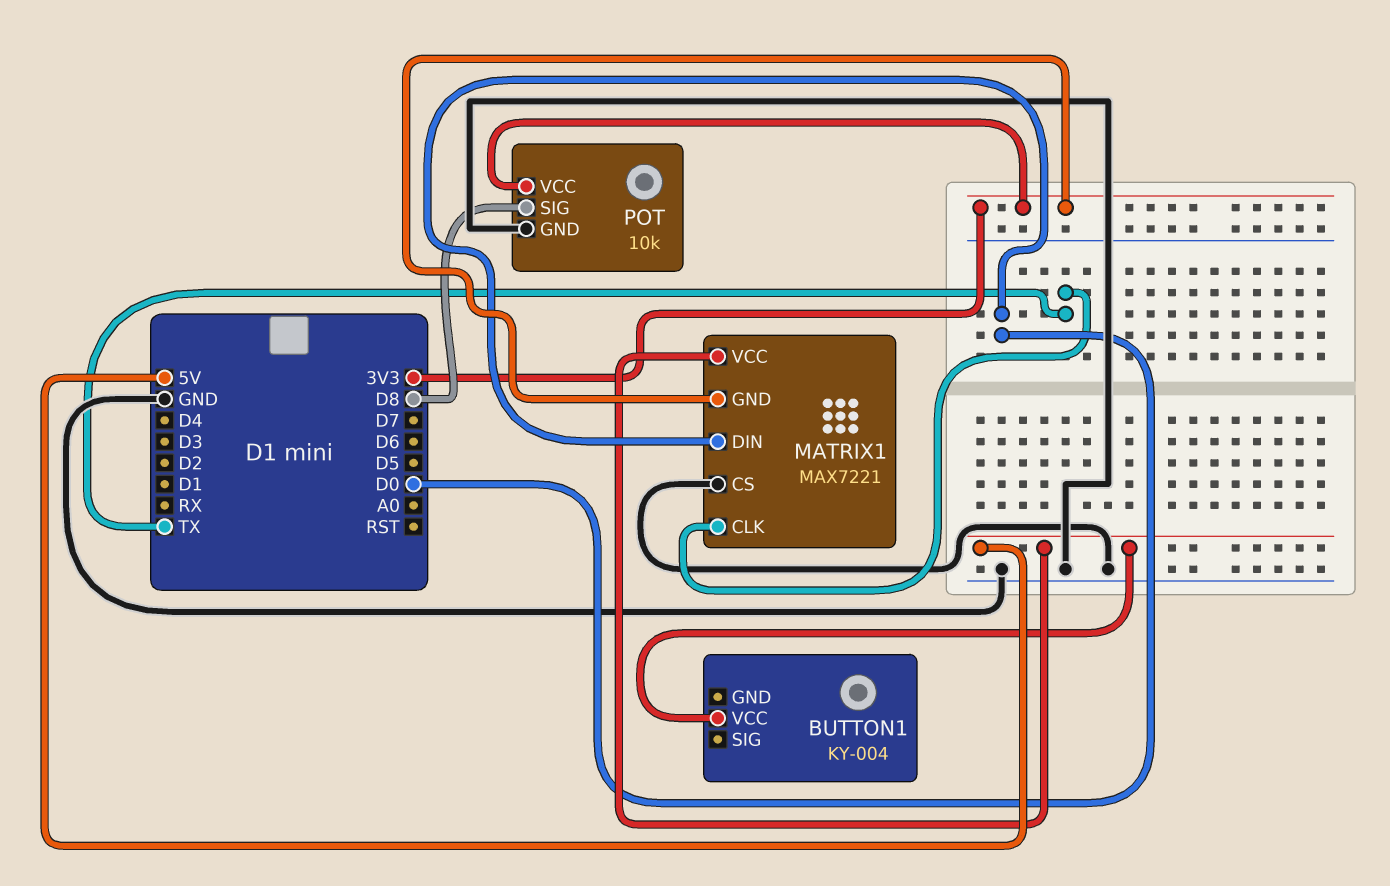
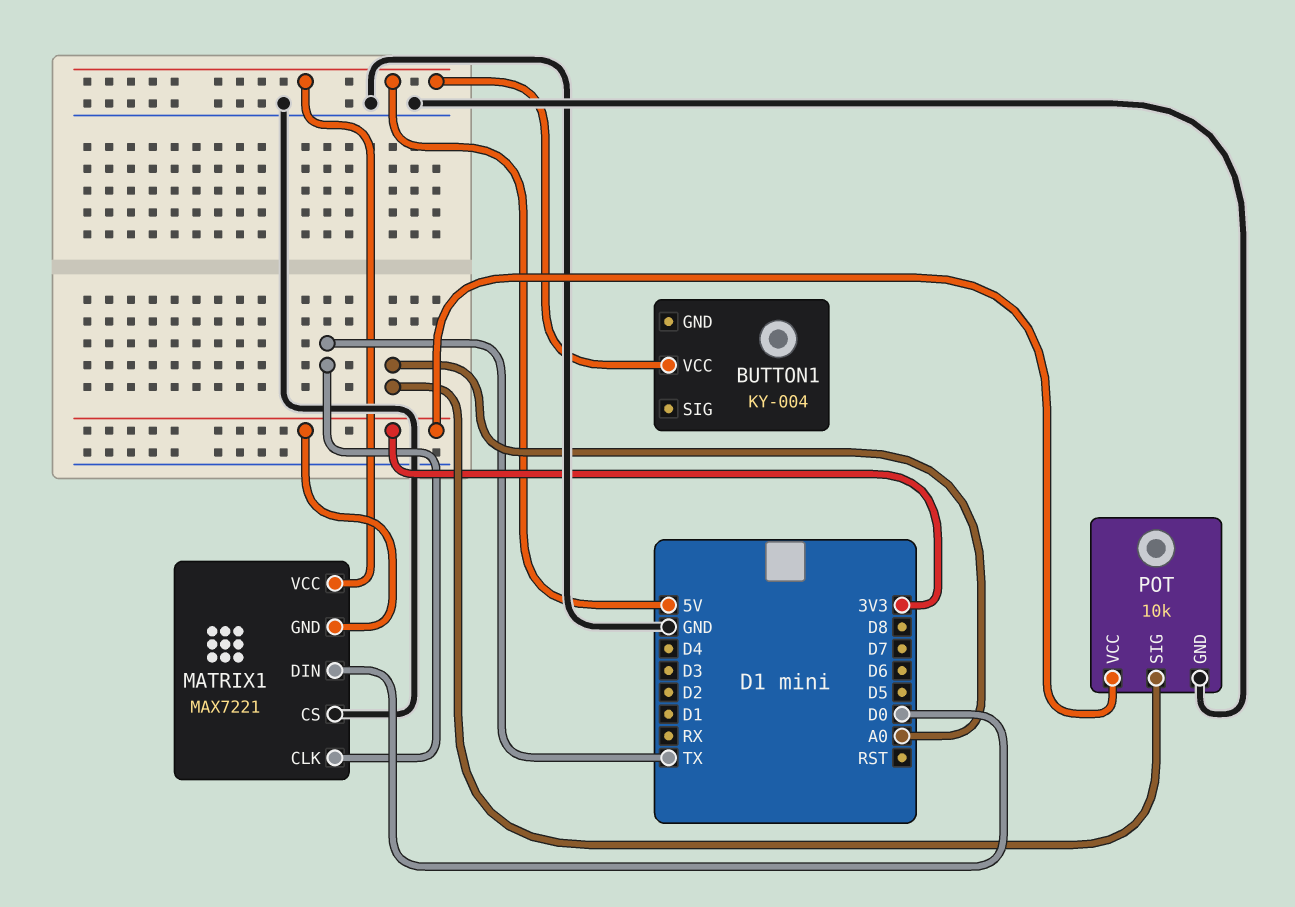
POT pin SIG: D8 -> A0

